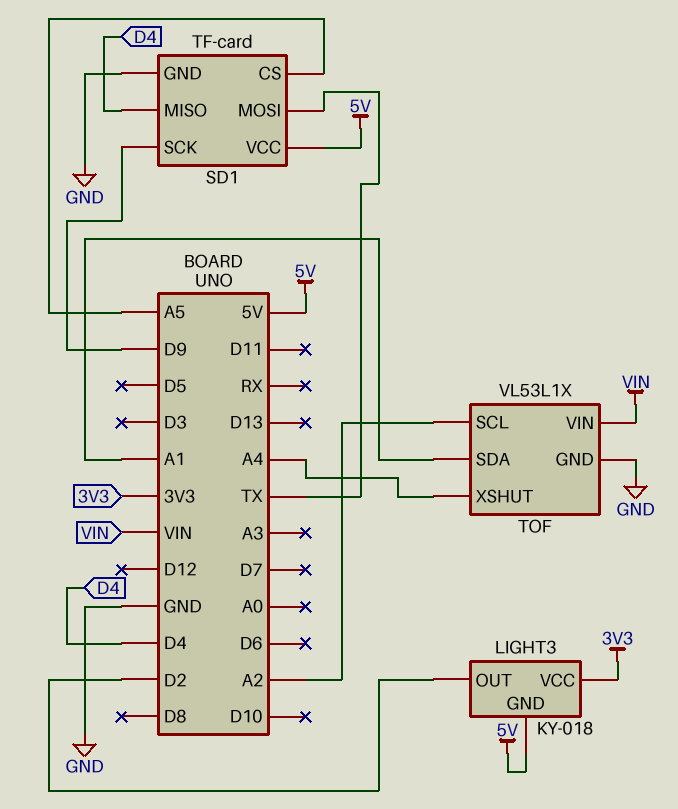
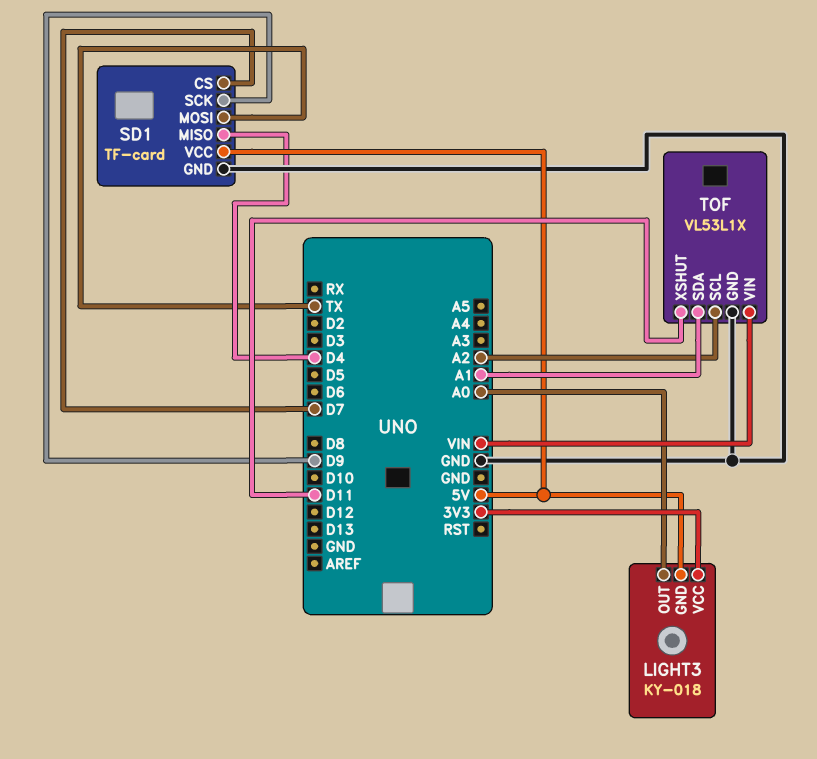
LIGHT3 pin OUT: D2 -> A0
SD1 pin CS: A5 -> D7
TOF pin XSHUT: A4 -> D11

